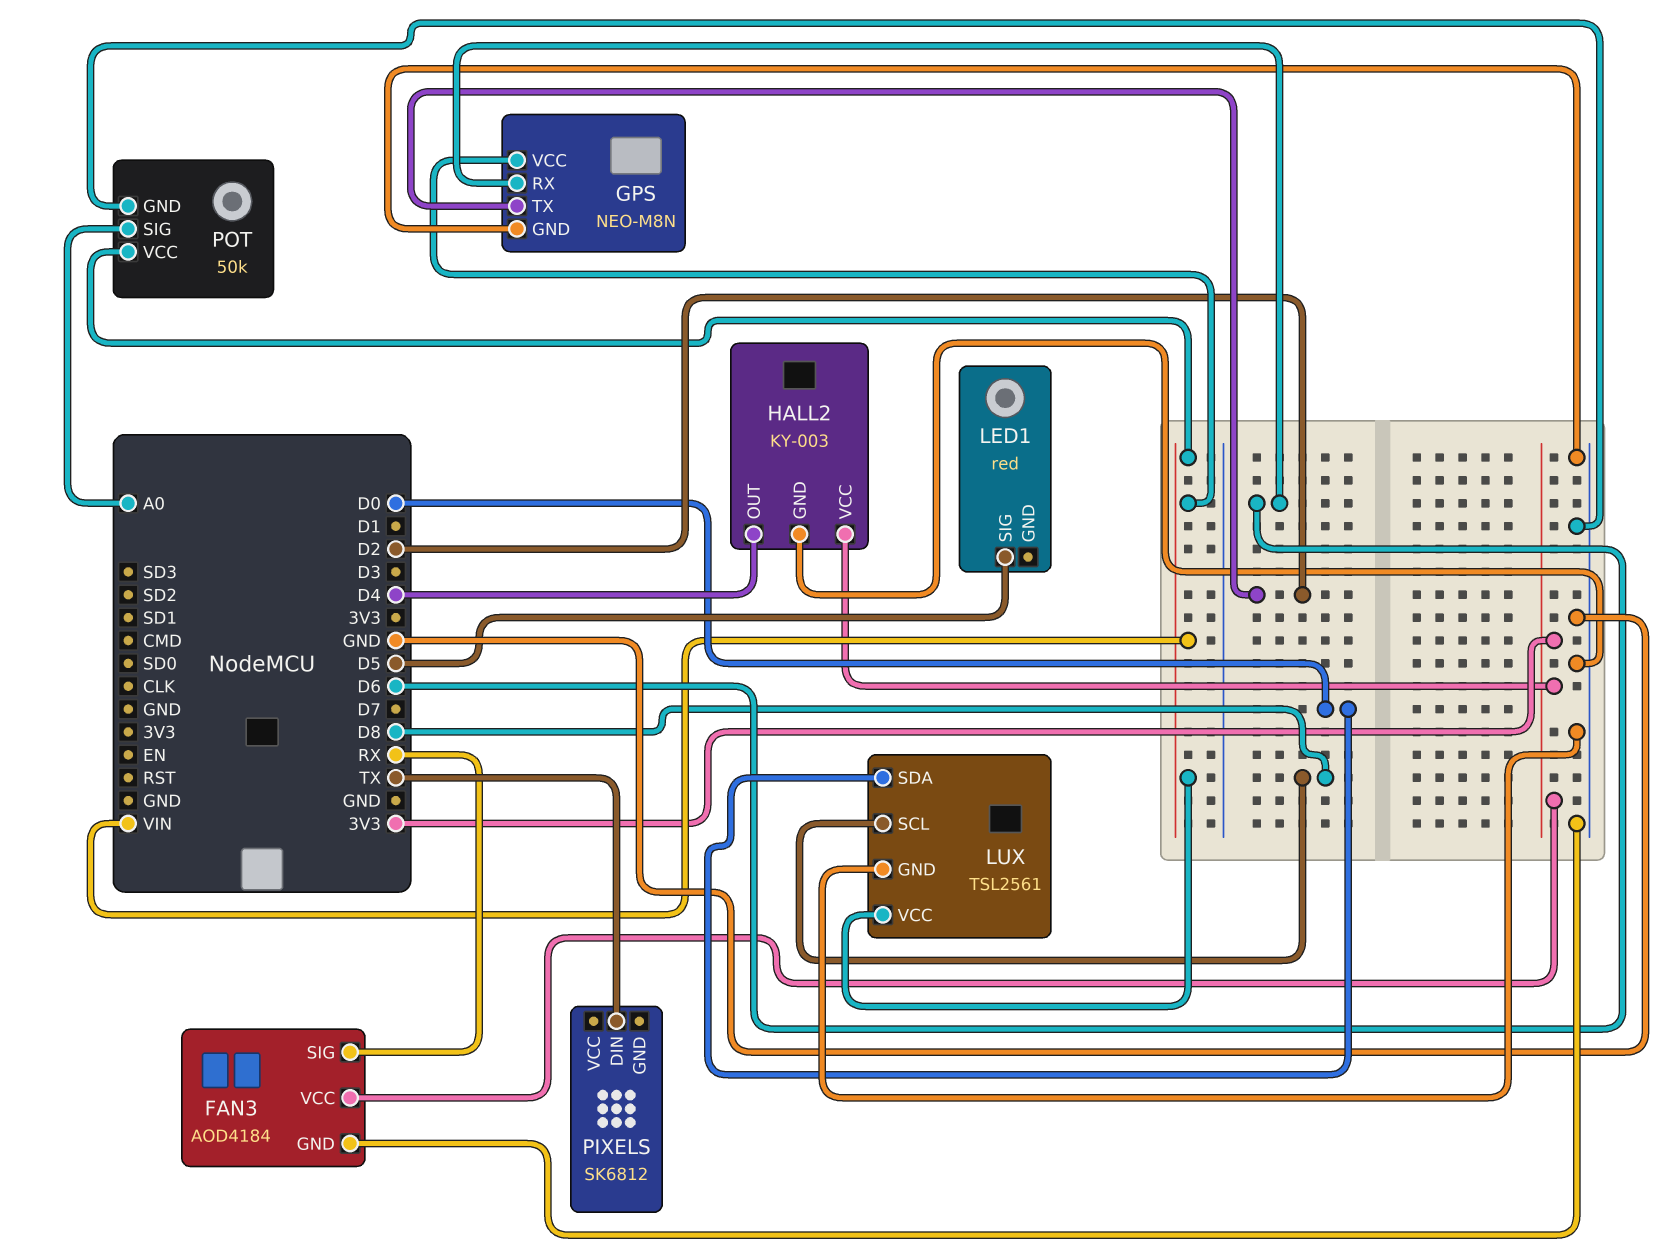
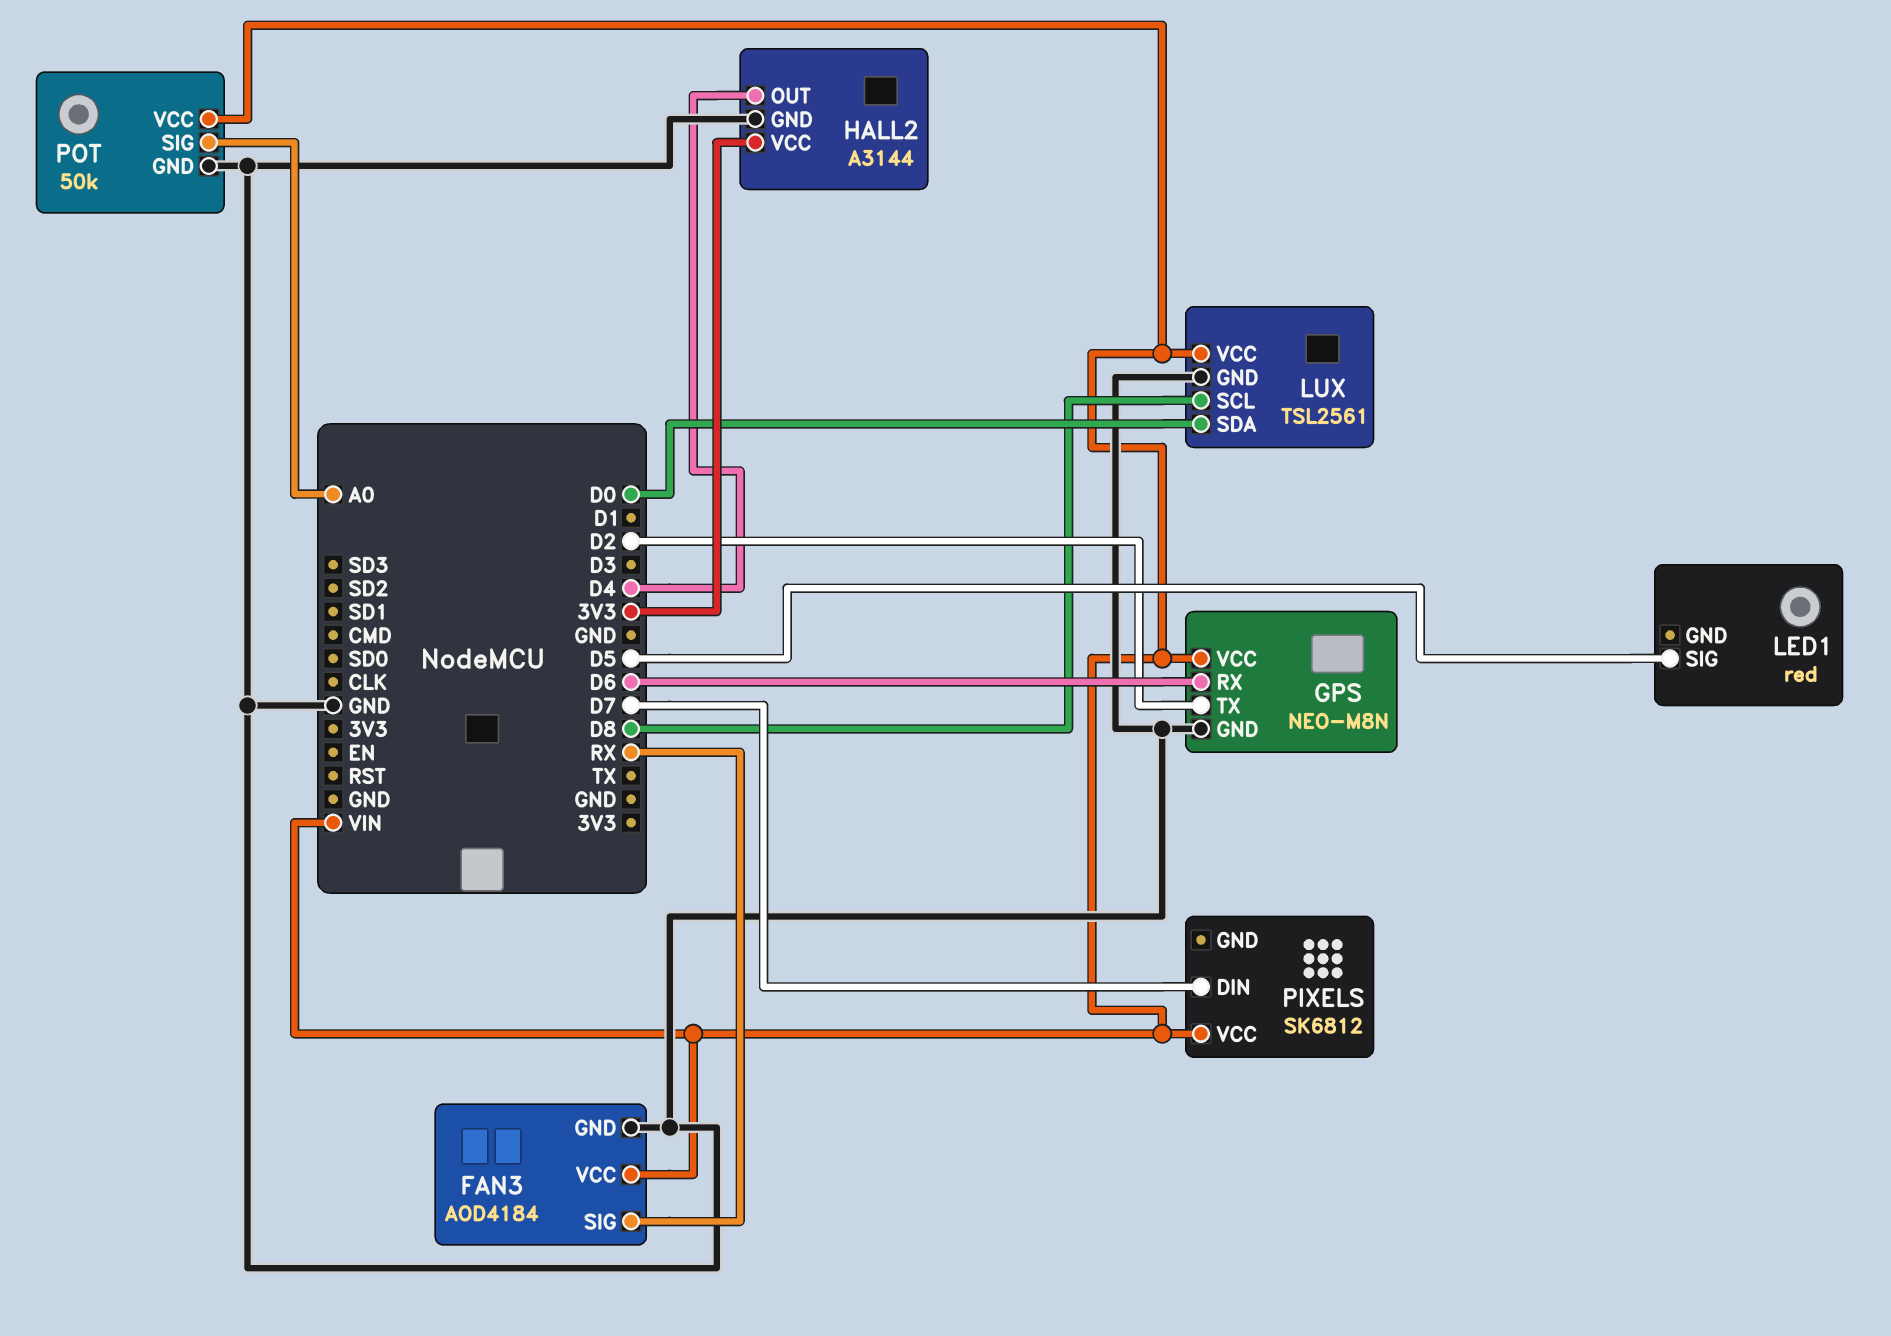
FAN3 pin VCC: 3V3 -> VIN
HALL2: KY-003 -> A3144
PIXELS pin DIN: TX -> D7
PIXELS pin VCC: none -> VIN

